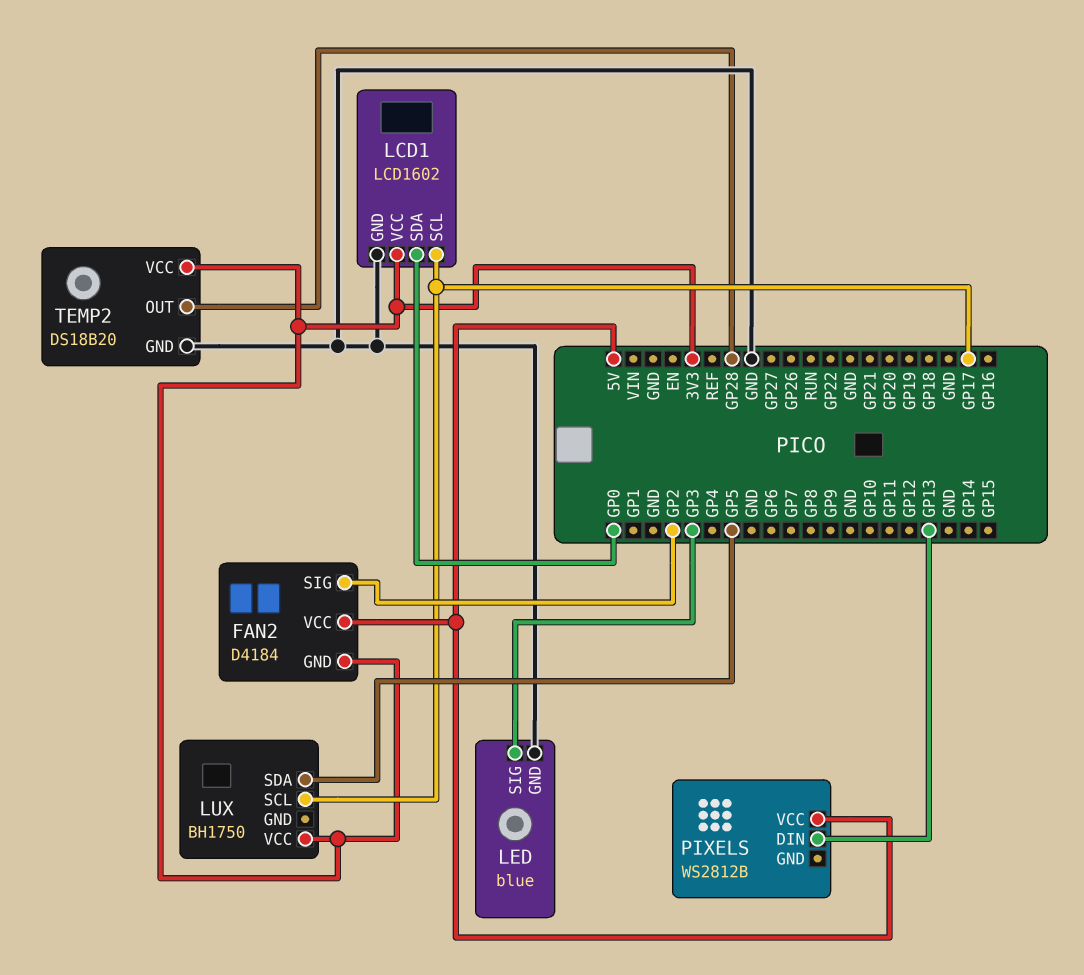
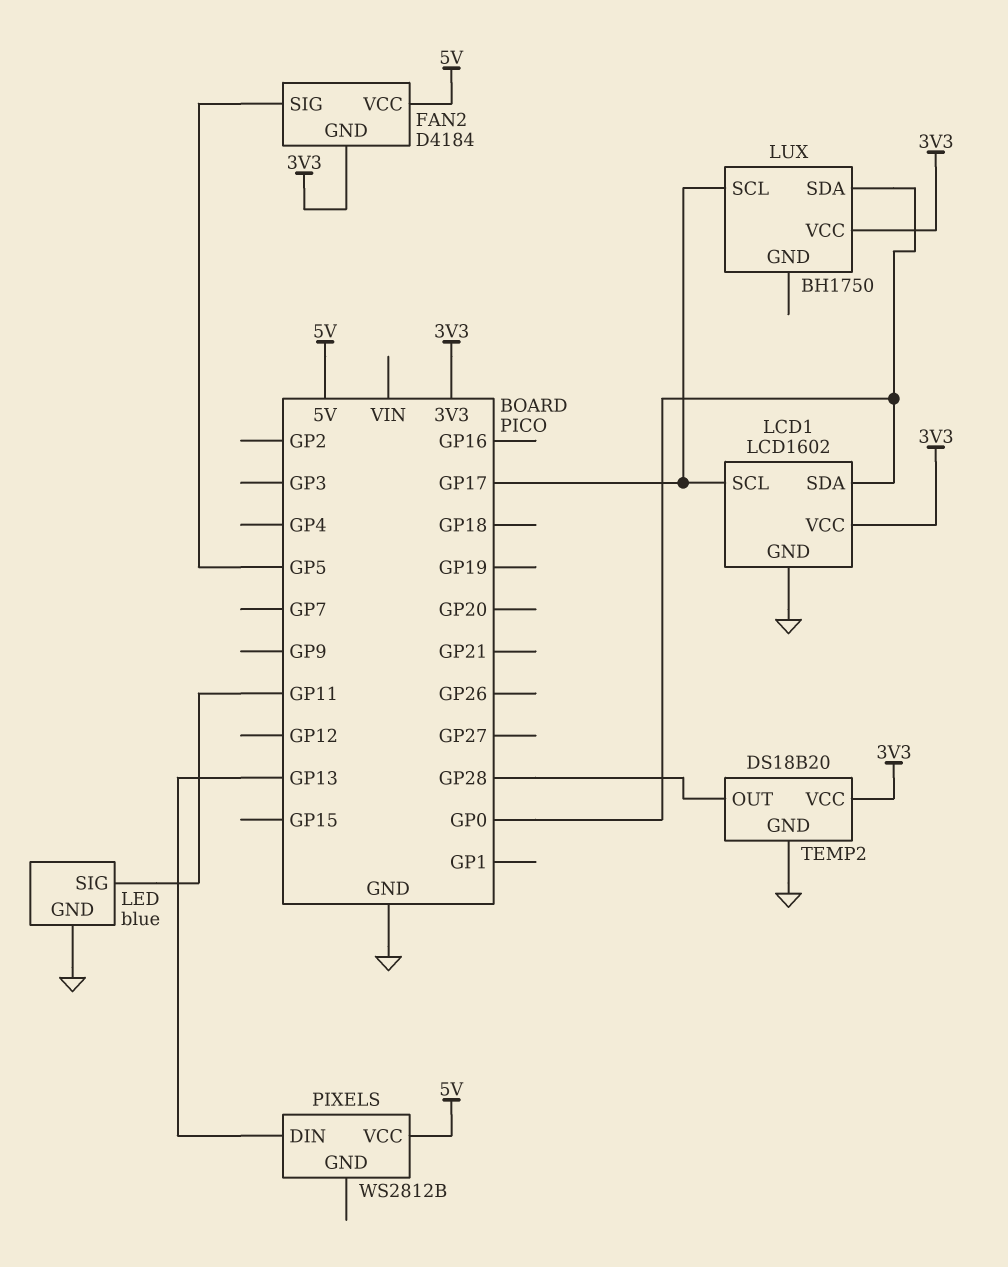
FAN2 pin SIG: GP2 -> GP5
LED pin SIG: GP3 -> GP11
LUX pin SDA: GP5 -> GP0

